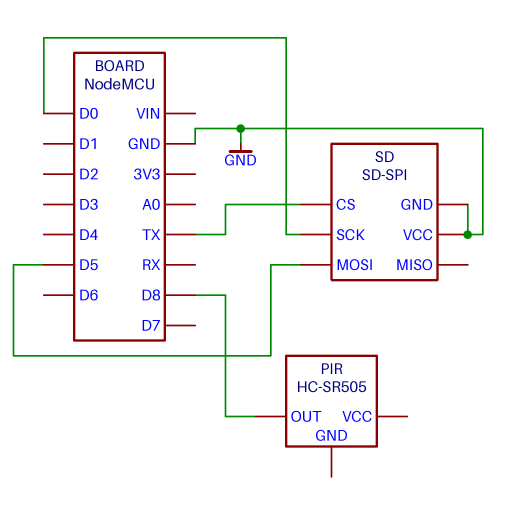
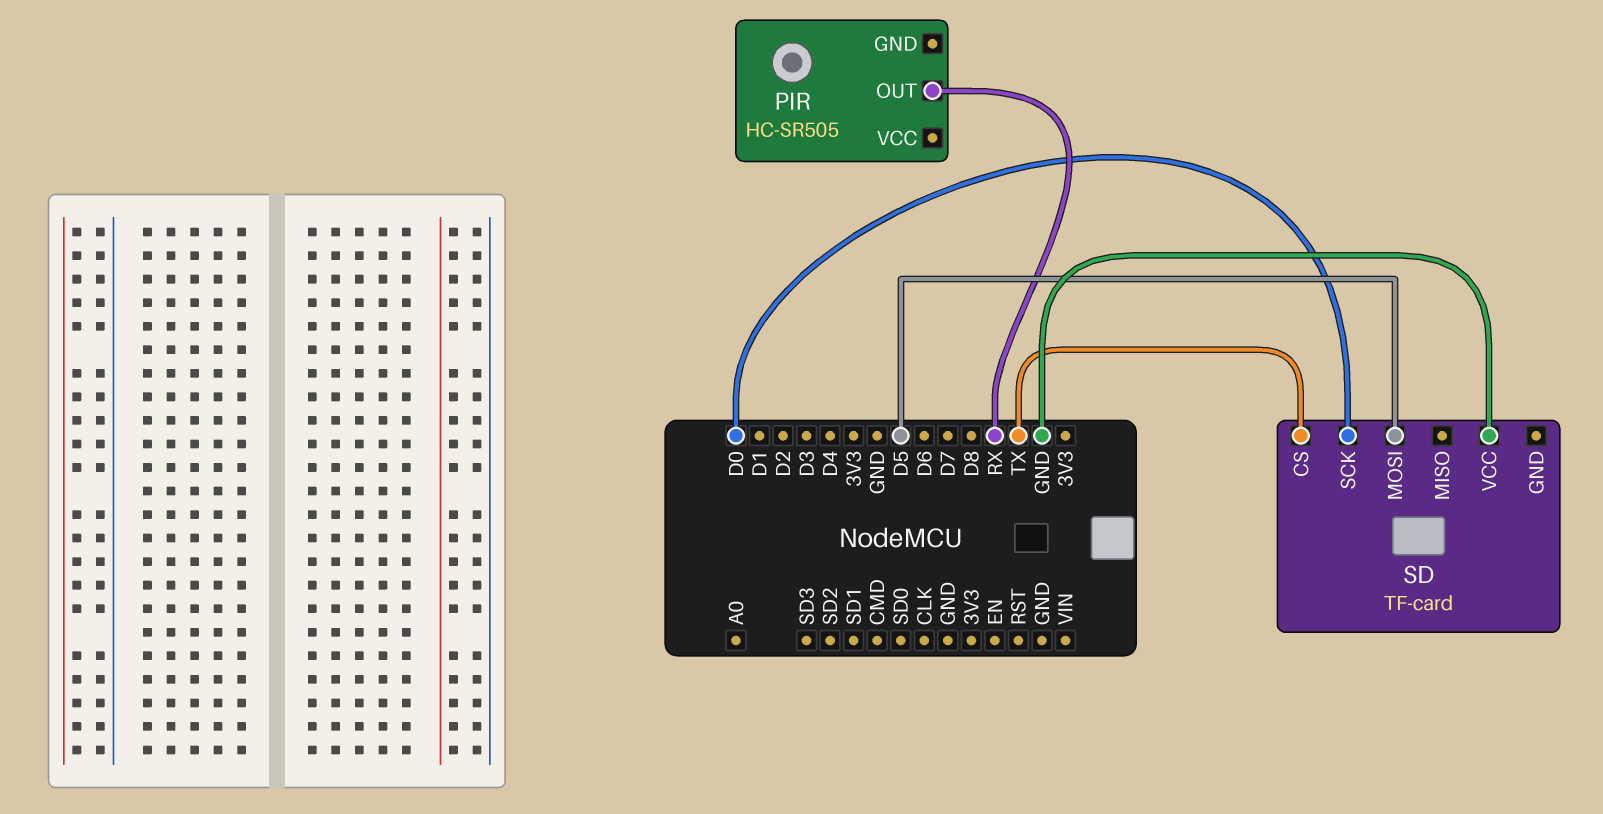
PIR pin OUT: D8 -> RX
SD: SD-SPI -> TF-card
SD pin GND: GND -> none

